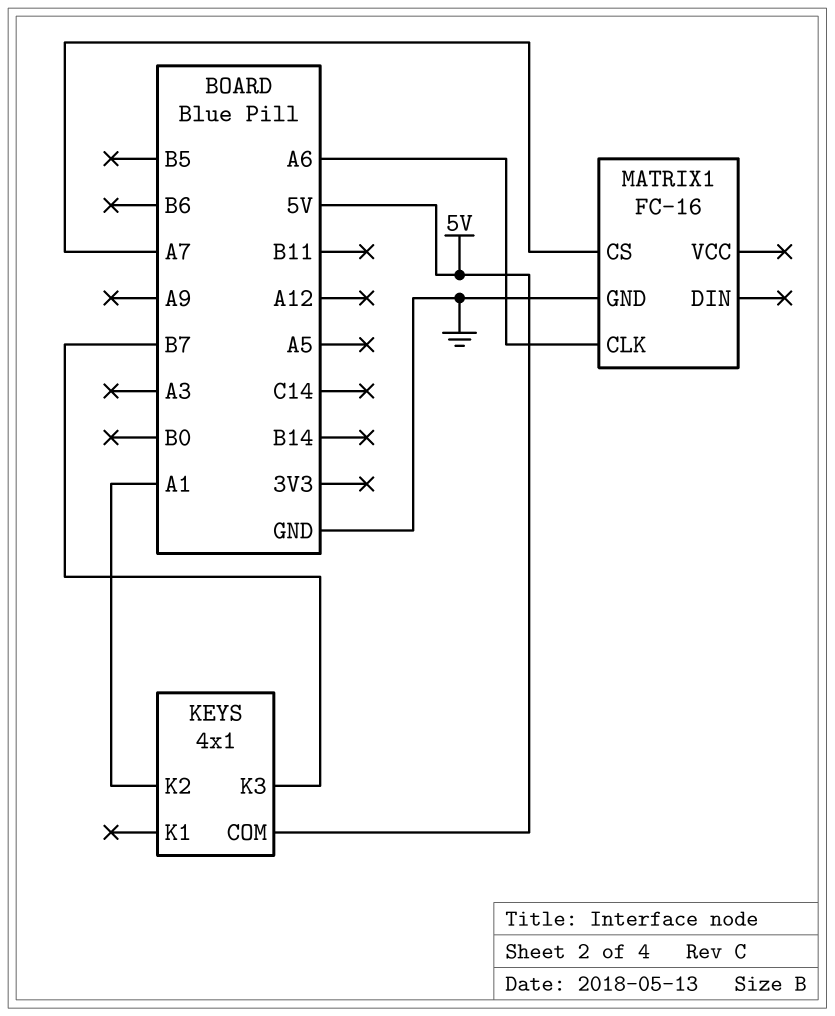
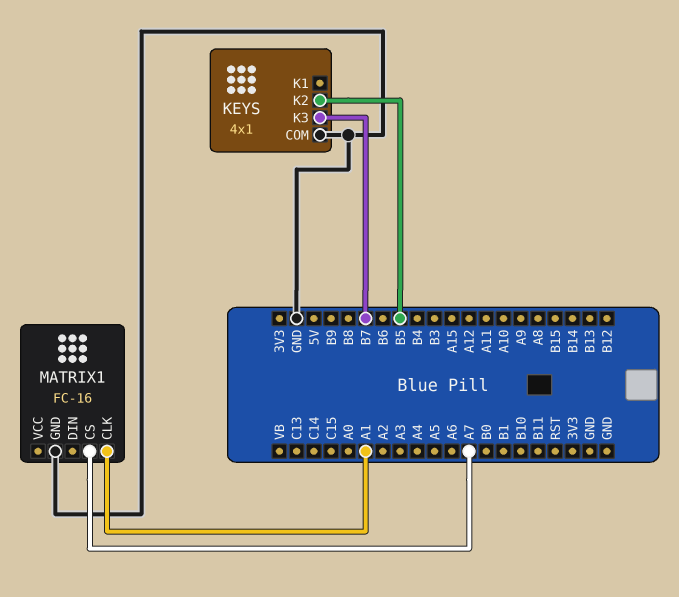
KEYS pin COM: 5V -> GND
KEYS pin K2: A1 -> B5
MATRIX1 pin CLK: A6 -> A1

